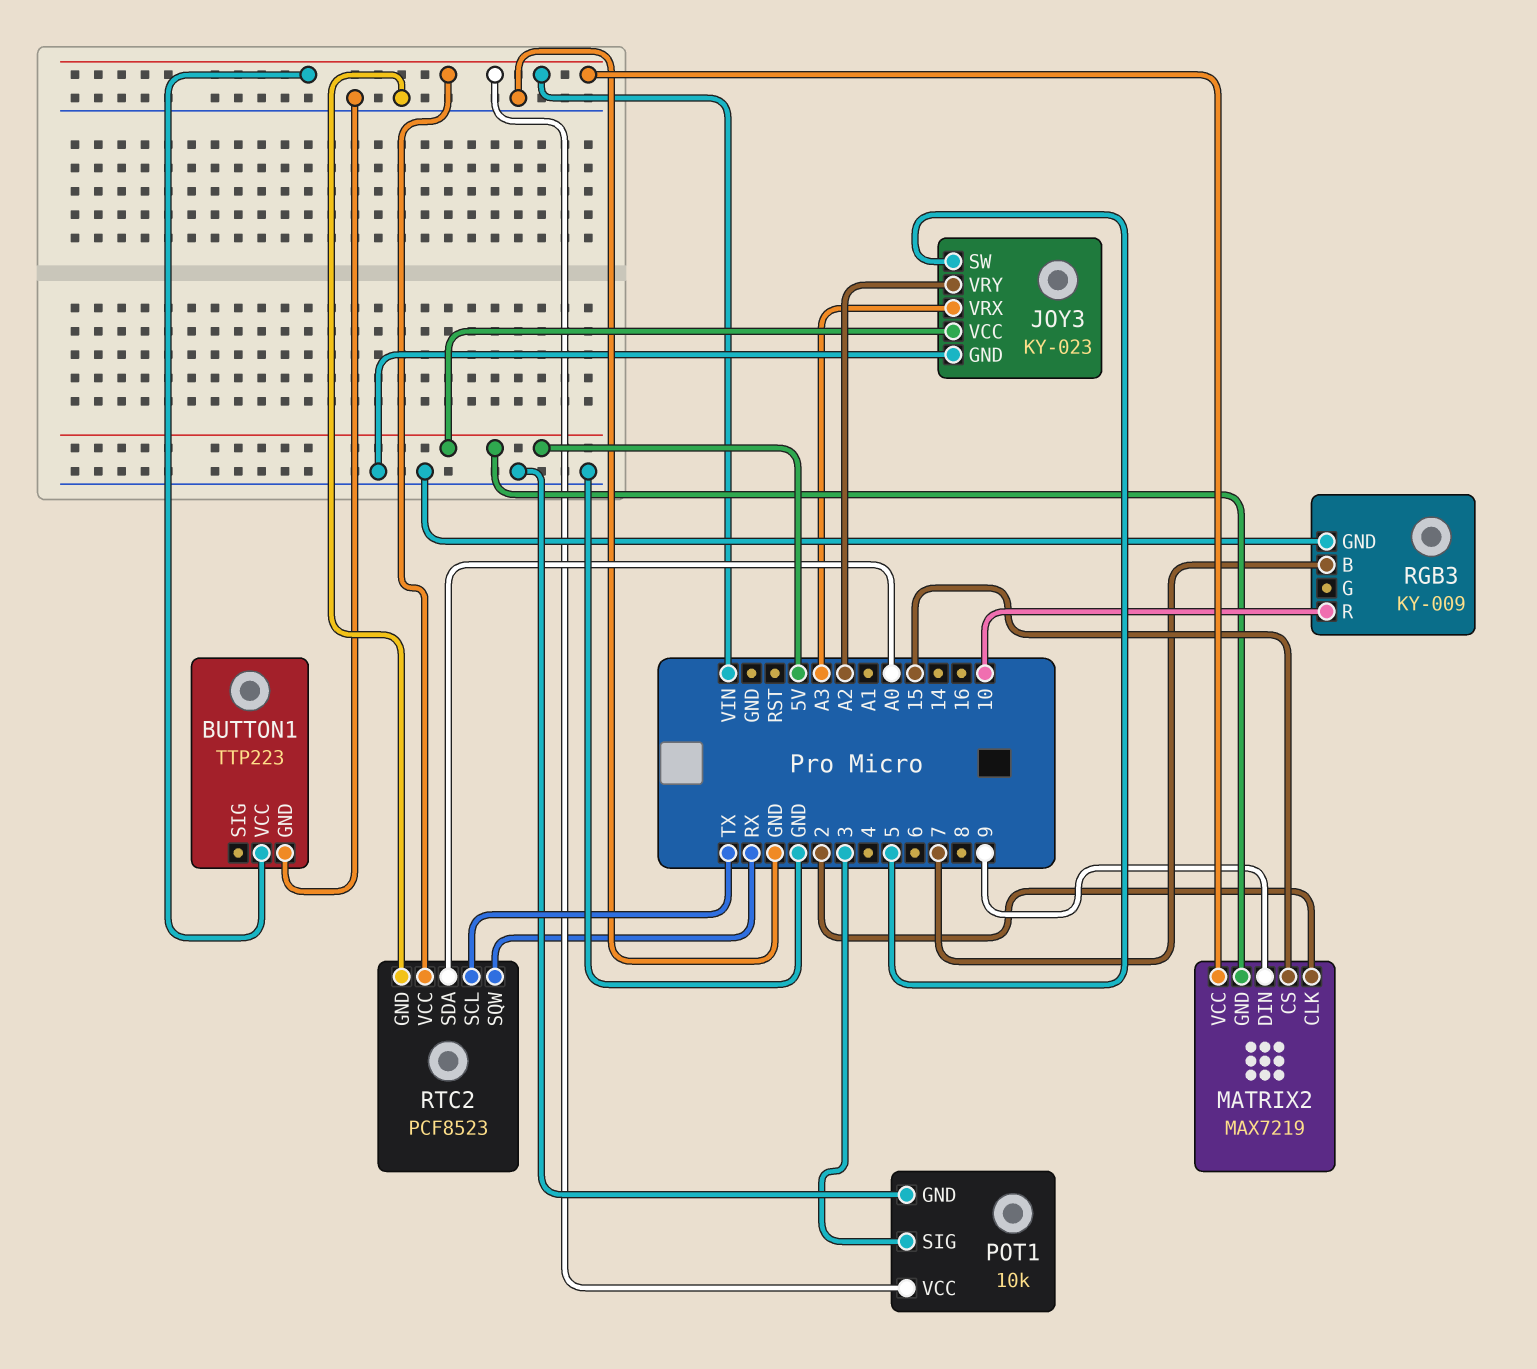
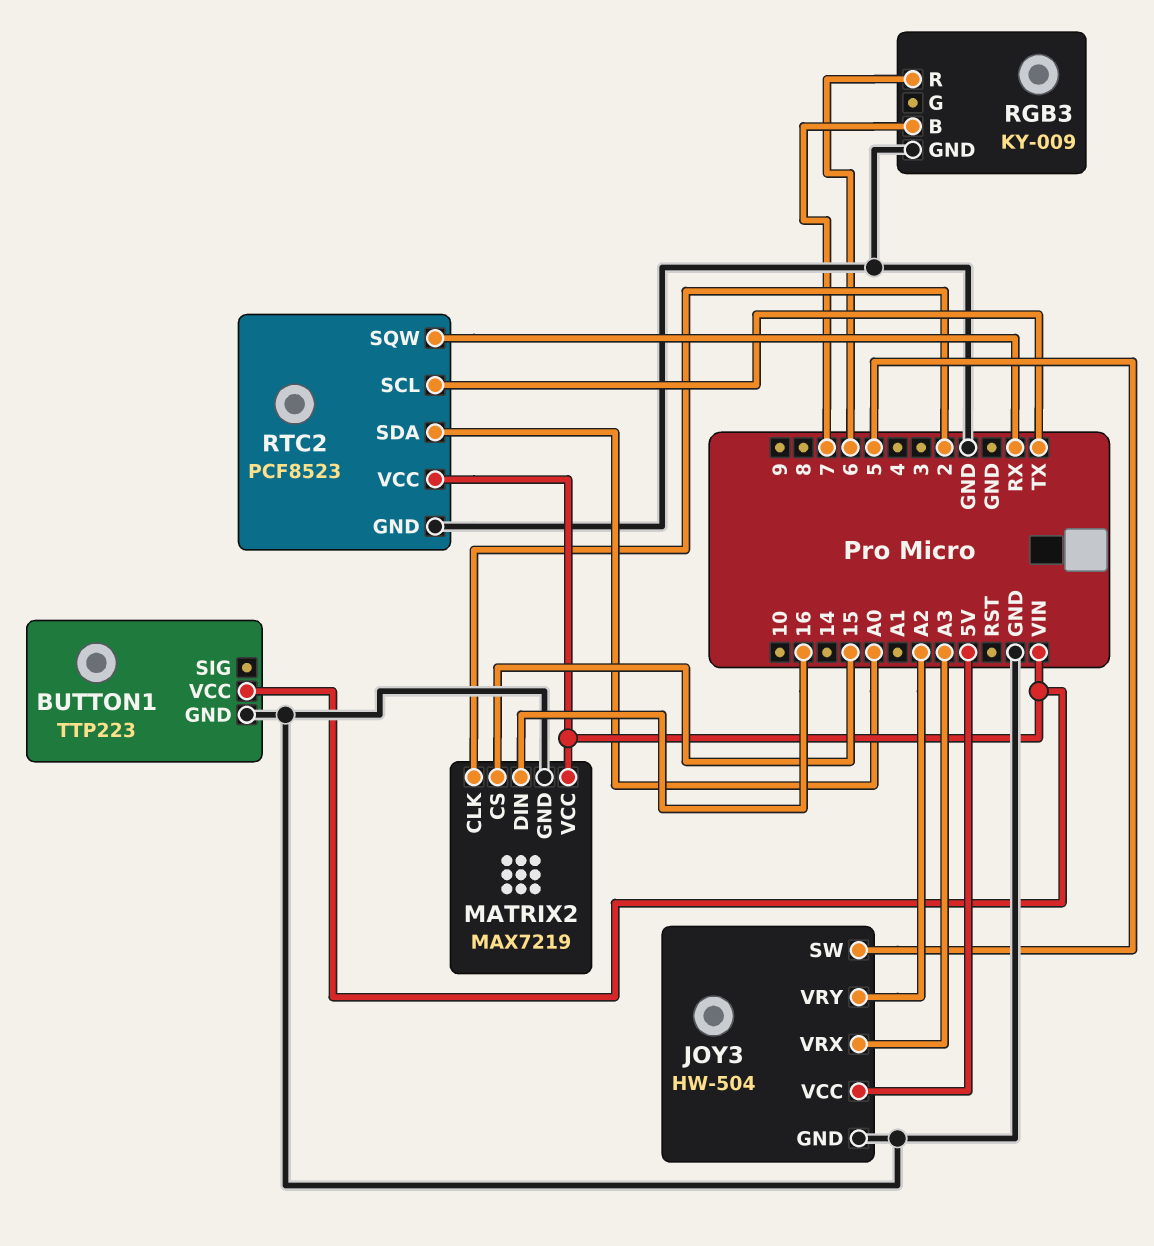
JOY3: KY-023 -> HW-504
MATRIX2 pin DIN: 9 -> 16
MATRIX2 pin GND: 5V -> GND
POT1: 10k -> none
POT1 pin GND: GND -> none
POT1 pin SIG: 3 -> none
POT1 pin VCC: VIN -> none
RGB3 pin R: 10 -> 6

